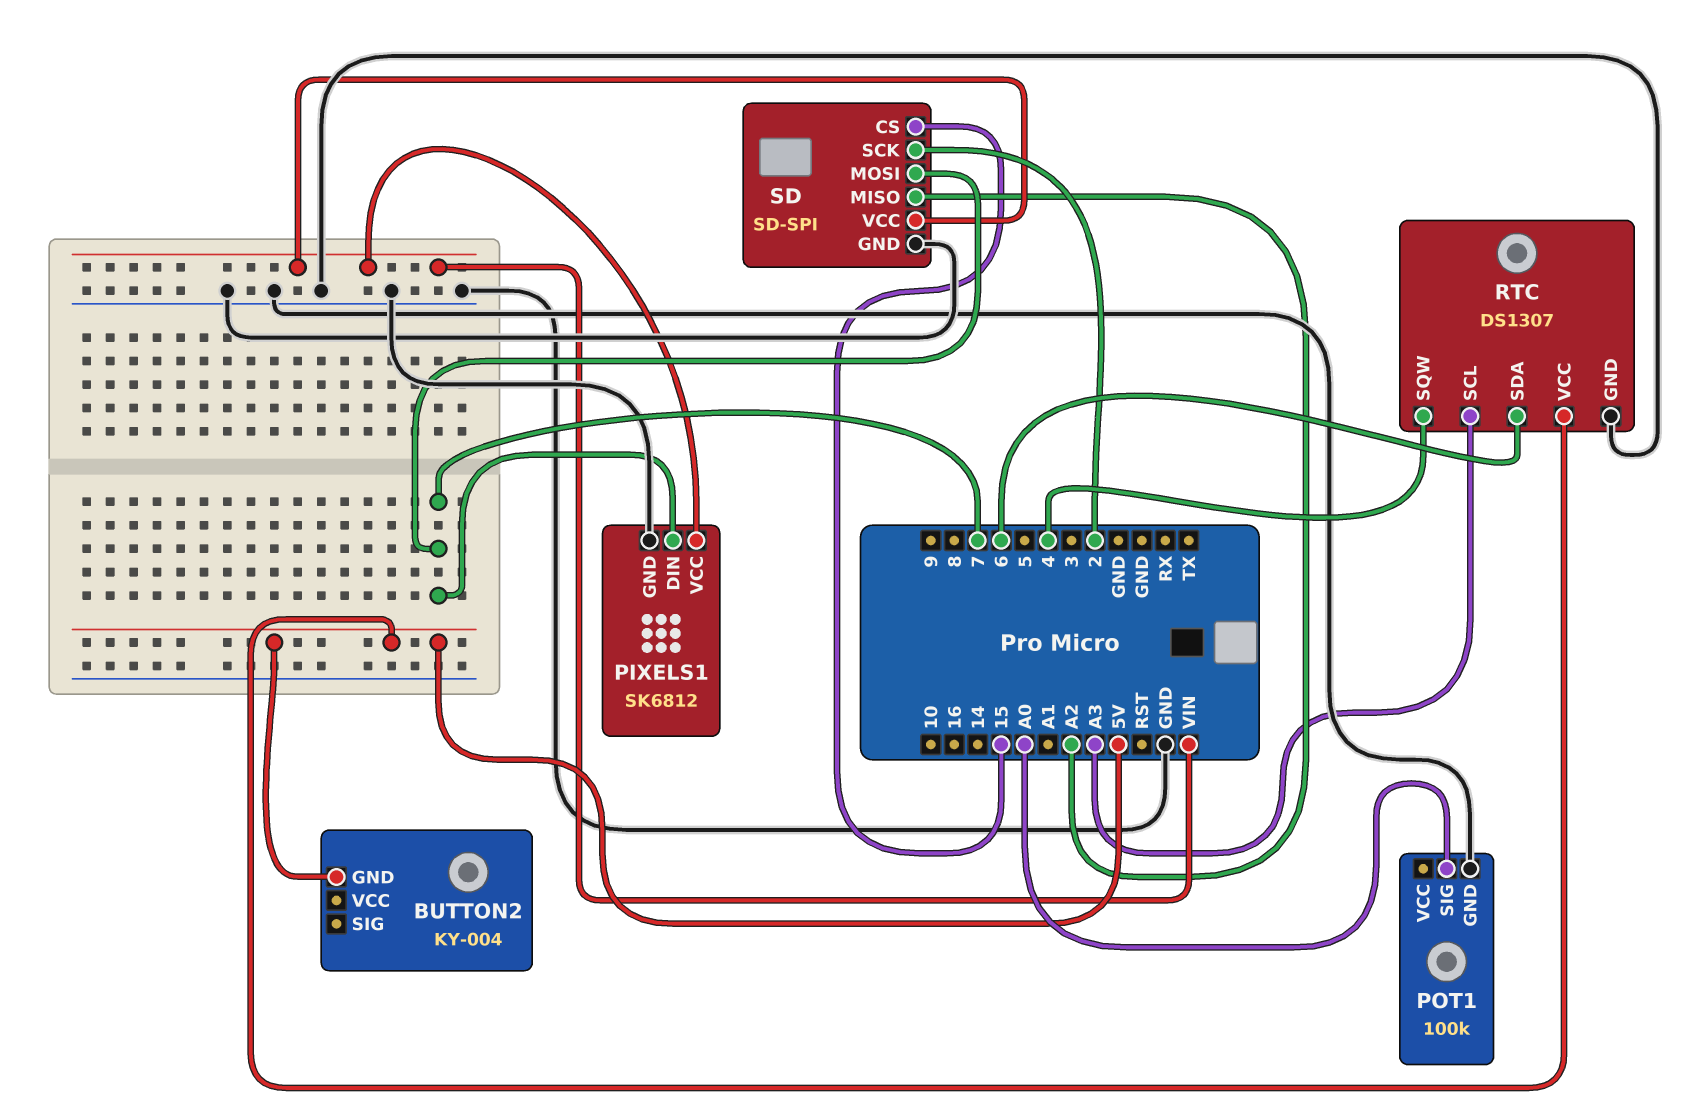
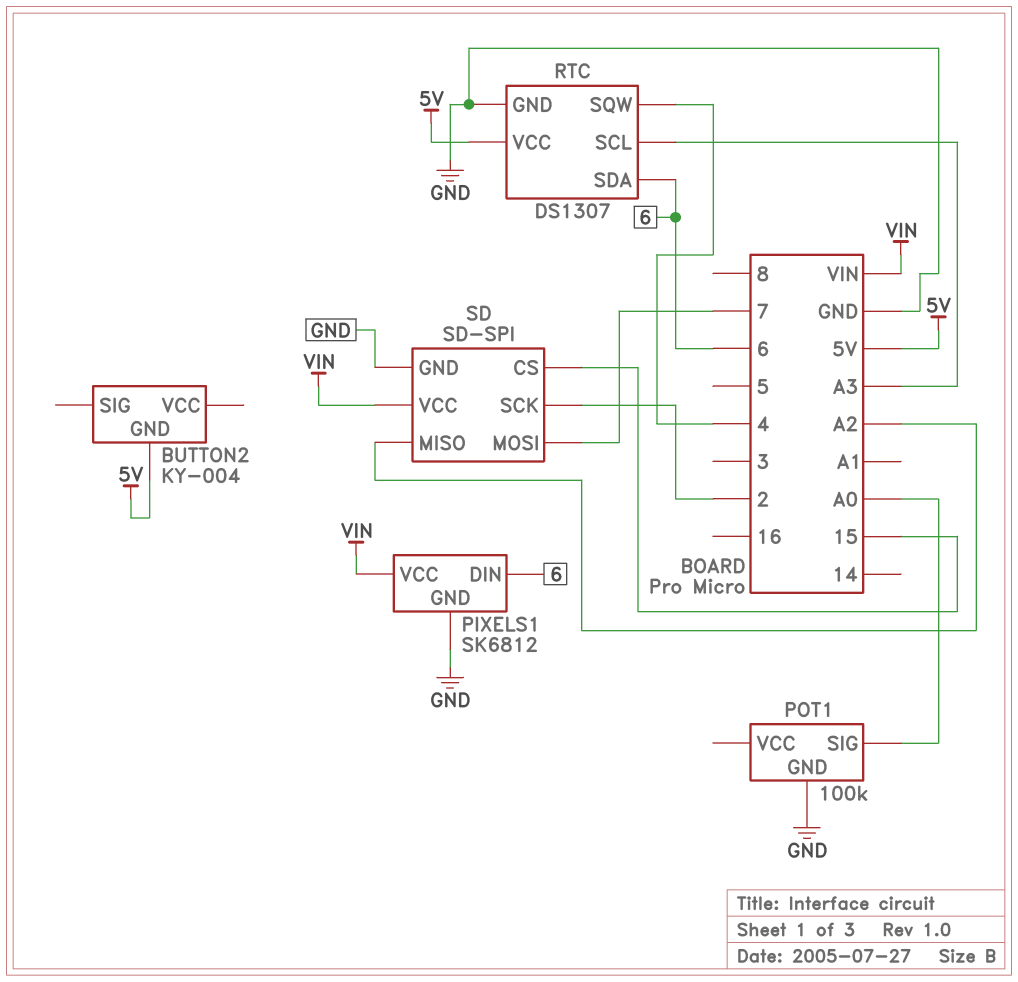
PIXELS1 pin DIN: 7 -> 6

